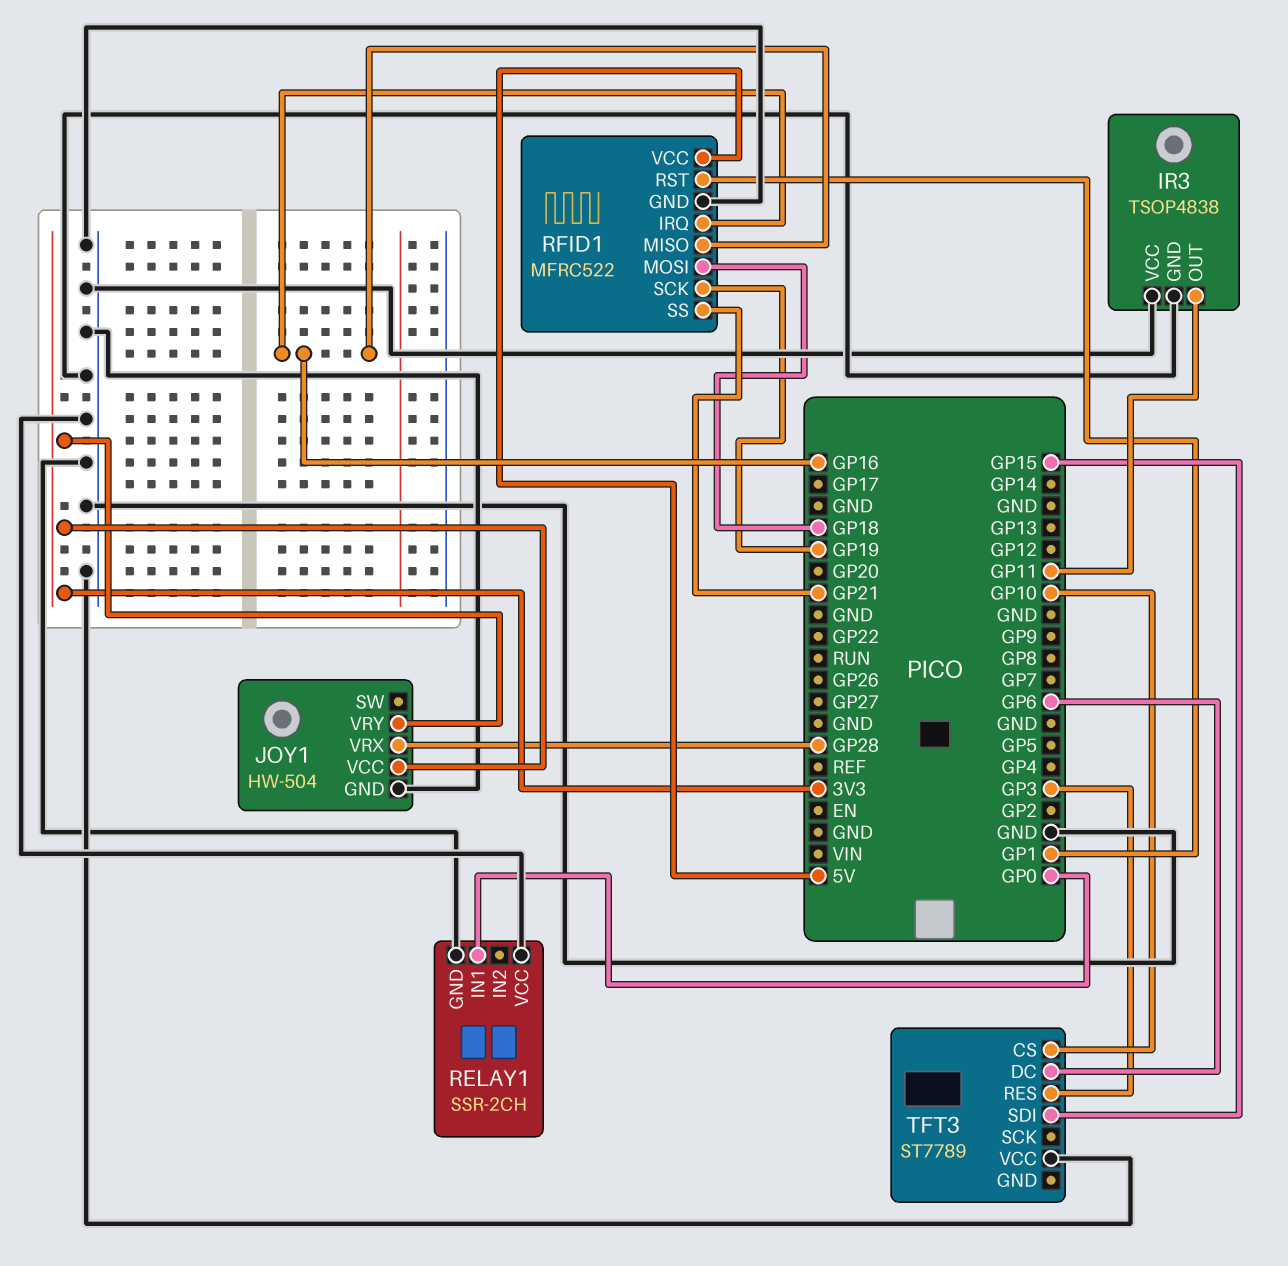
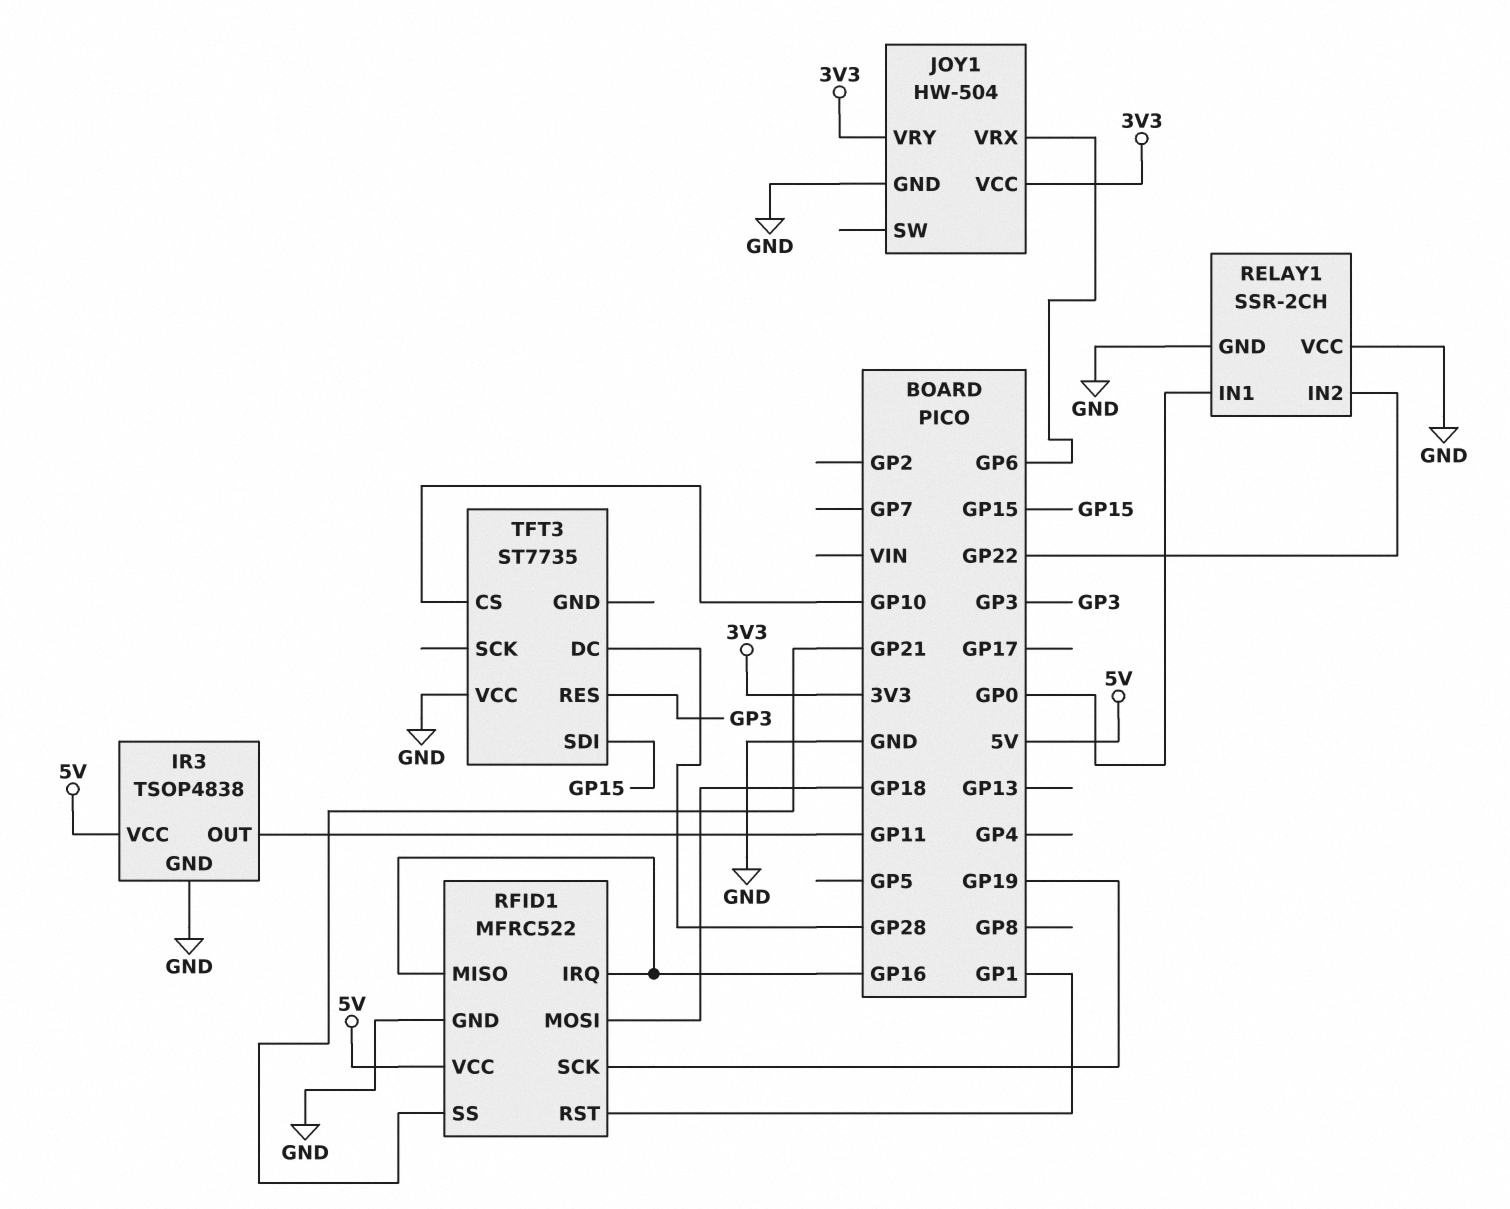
IR3 pin VCC: GND -> 5V
JOY1 pin VRX: GP28 -> GP6
RELAY1 pin IN2: none -> GP22
TFT3: ST7789 -> ST7735
TFT3 pin DC: GP6 -> GP28

